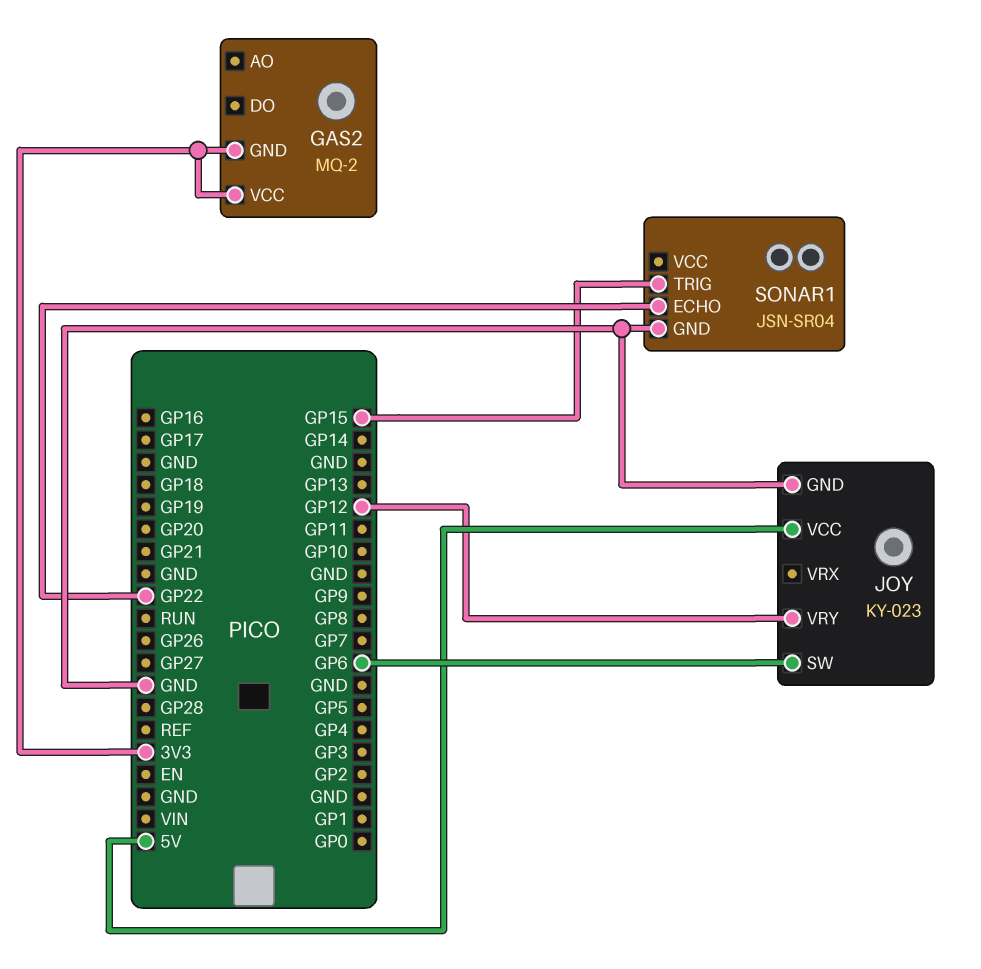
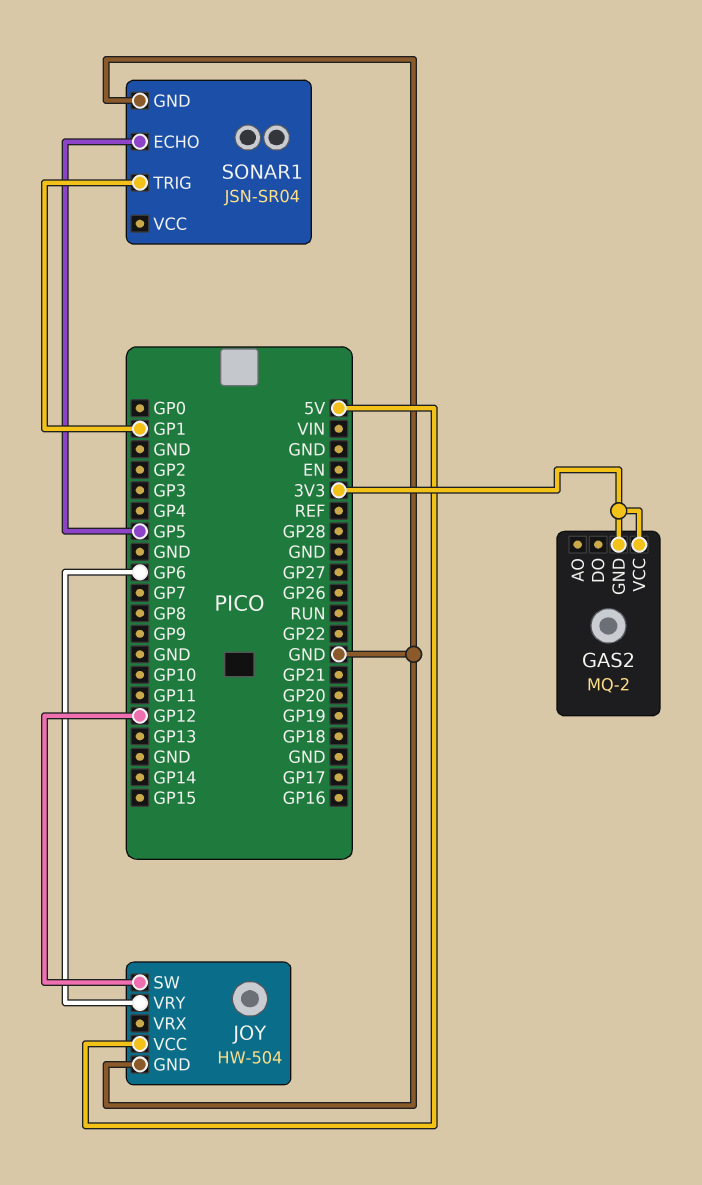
JOY: KY-023 -> HW-504
JOY pin SW: GP6 -> GP12
JOY pin VRY: GP12 -> GP6
SONAR1 pin ECHO: GP22 -> GP5
SONAR1 pin TRIG: GP15 -> GP1

